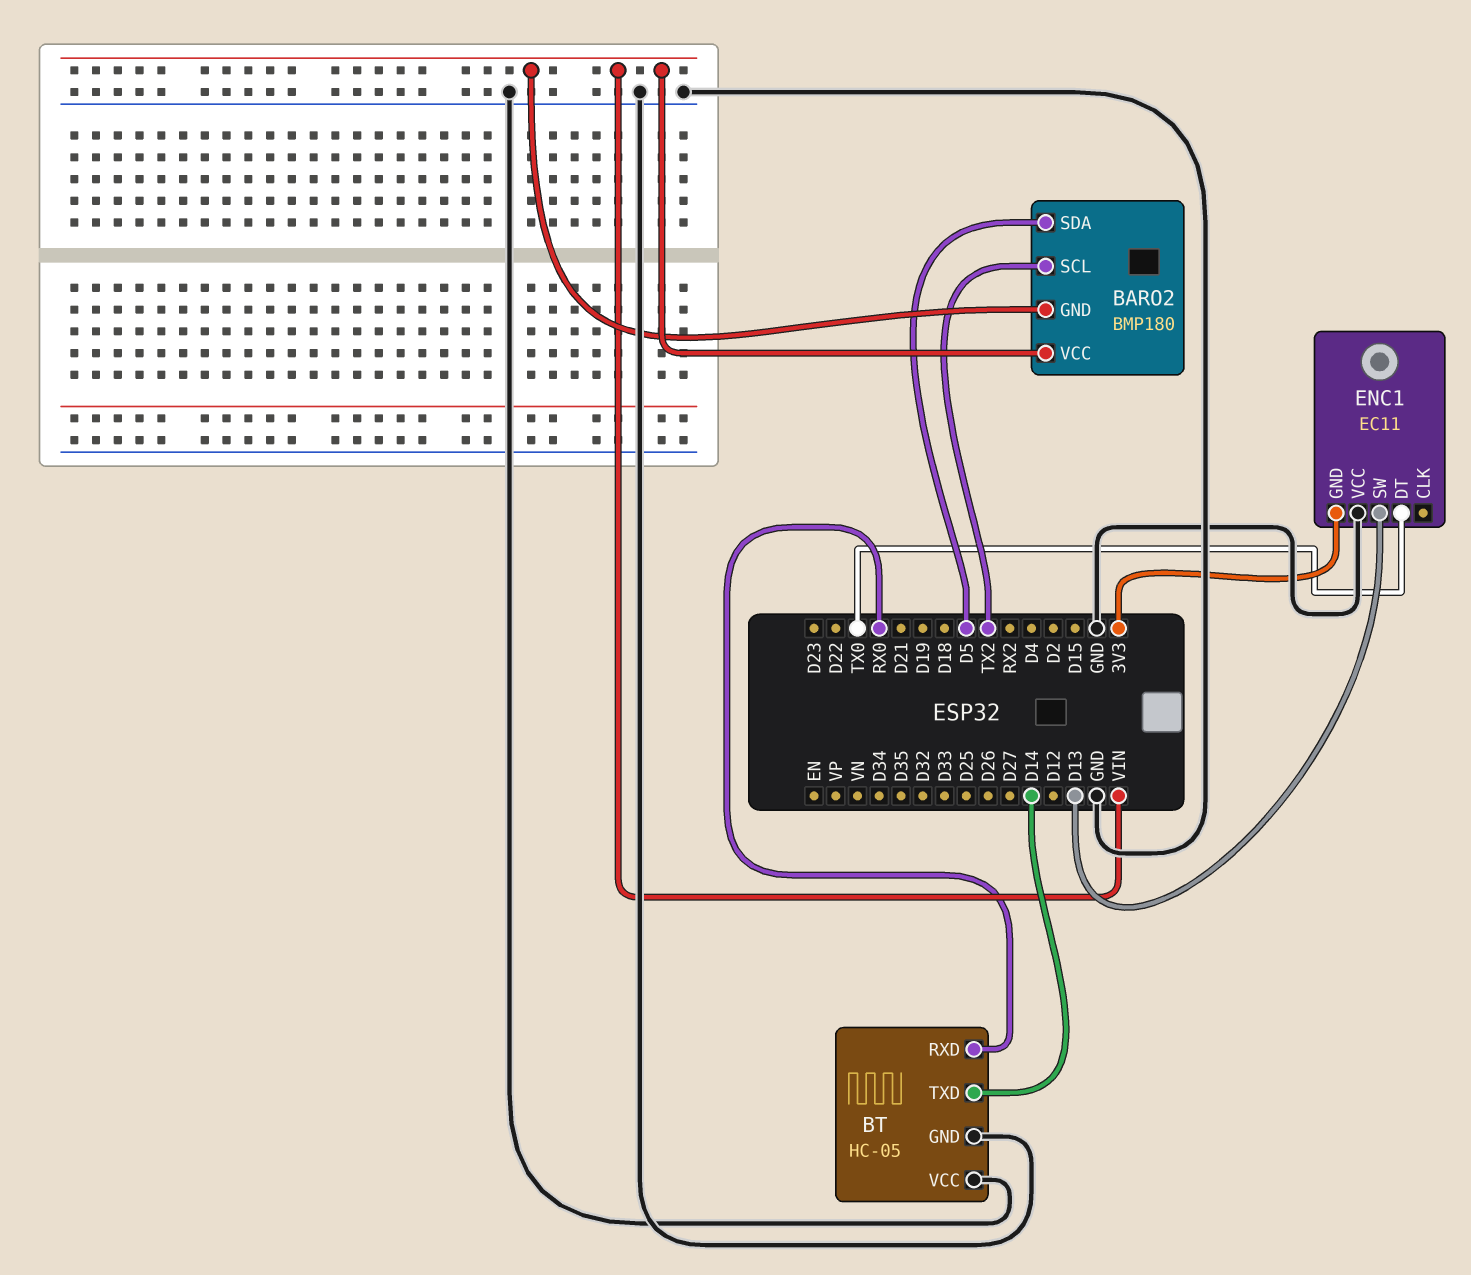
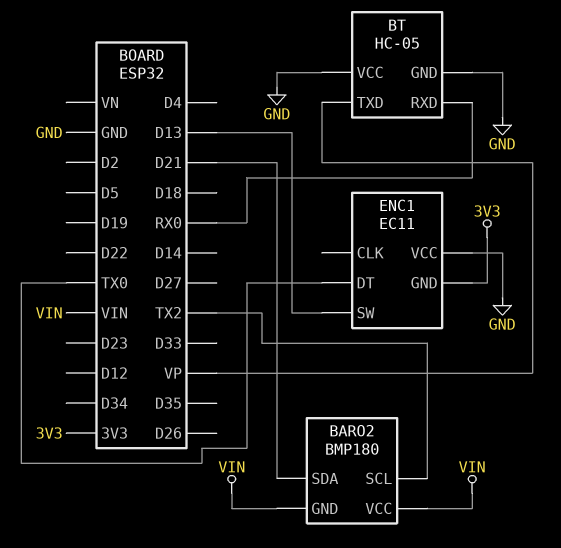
BARO2 pin SDA: D5 -> D21
BT pin TXD: D14 -> VP

